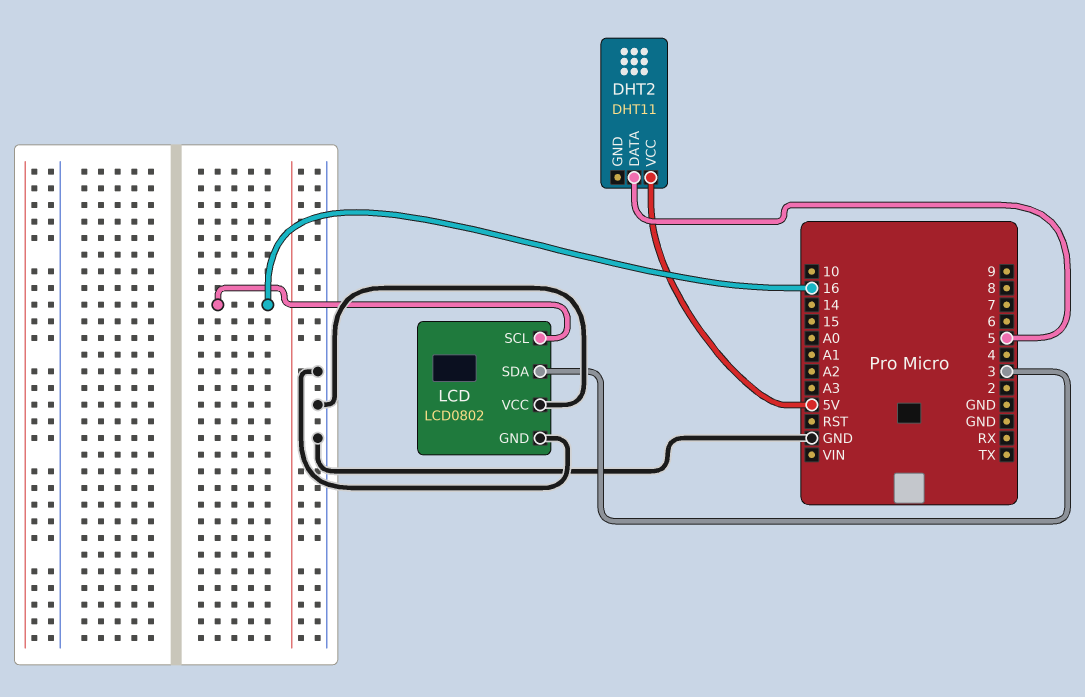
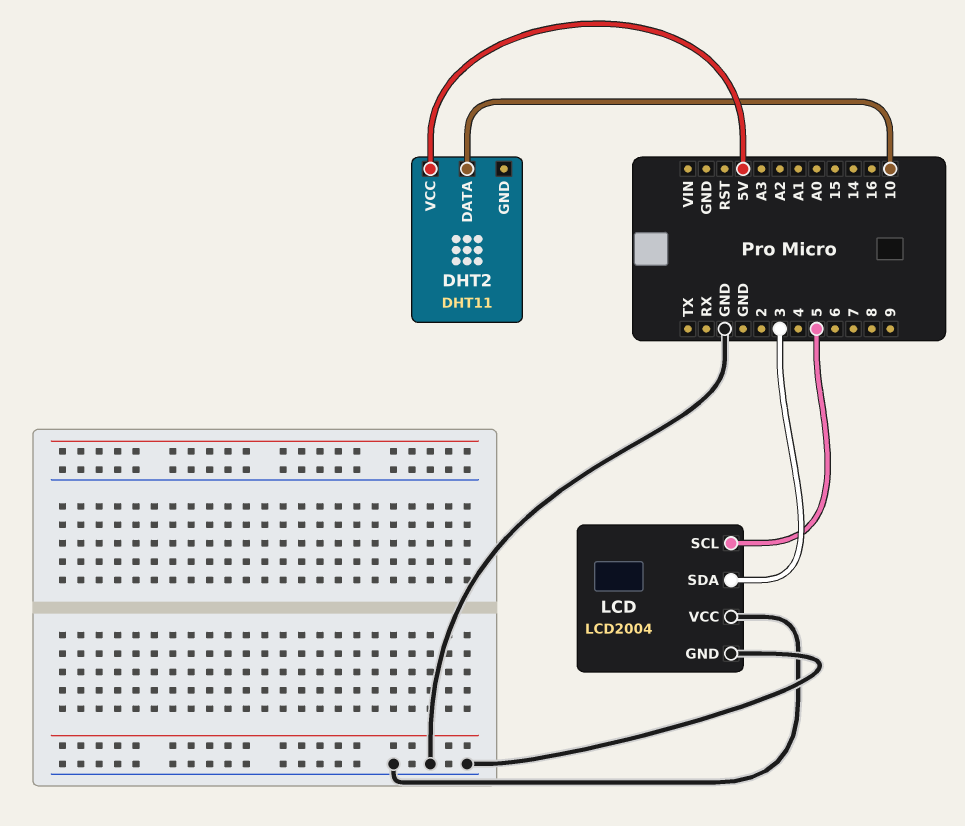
DHT2 pin DATA: 5 -> 10
LCD: LCD0802 -> LCD2004
LCD pin SCL: 16 -> 5

